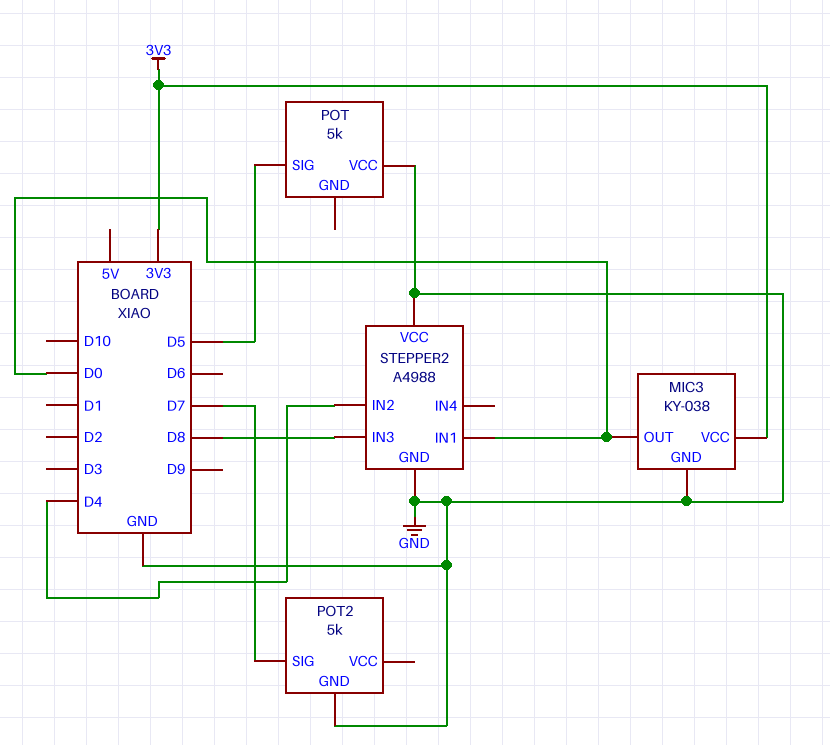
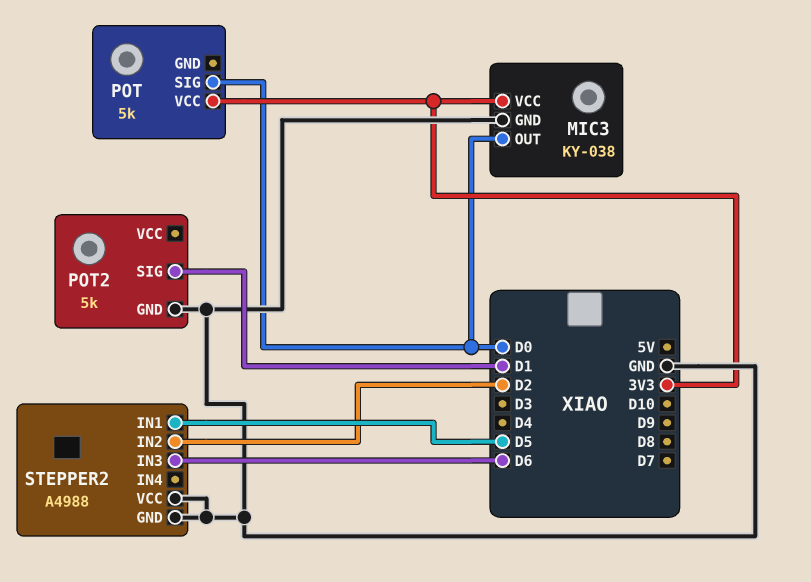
POT pin SIG: D5 -> D0
POT pin VCC: GND -> 3V3
POT2 pin SIG: D7 -> D1
STEPPER2 pin IN1: D0 -> D5
STEPPER2 pin IN2: D4 -> D2
STEPPER2 pin IN3: D8 -> D6

